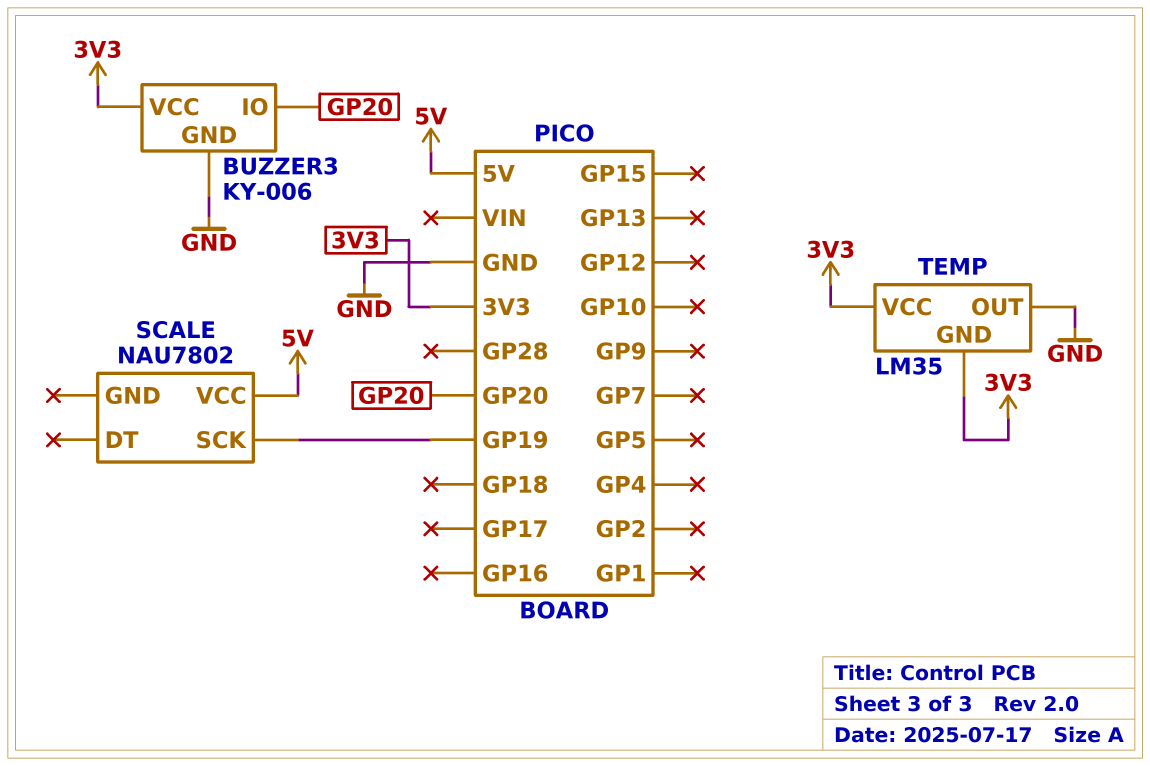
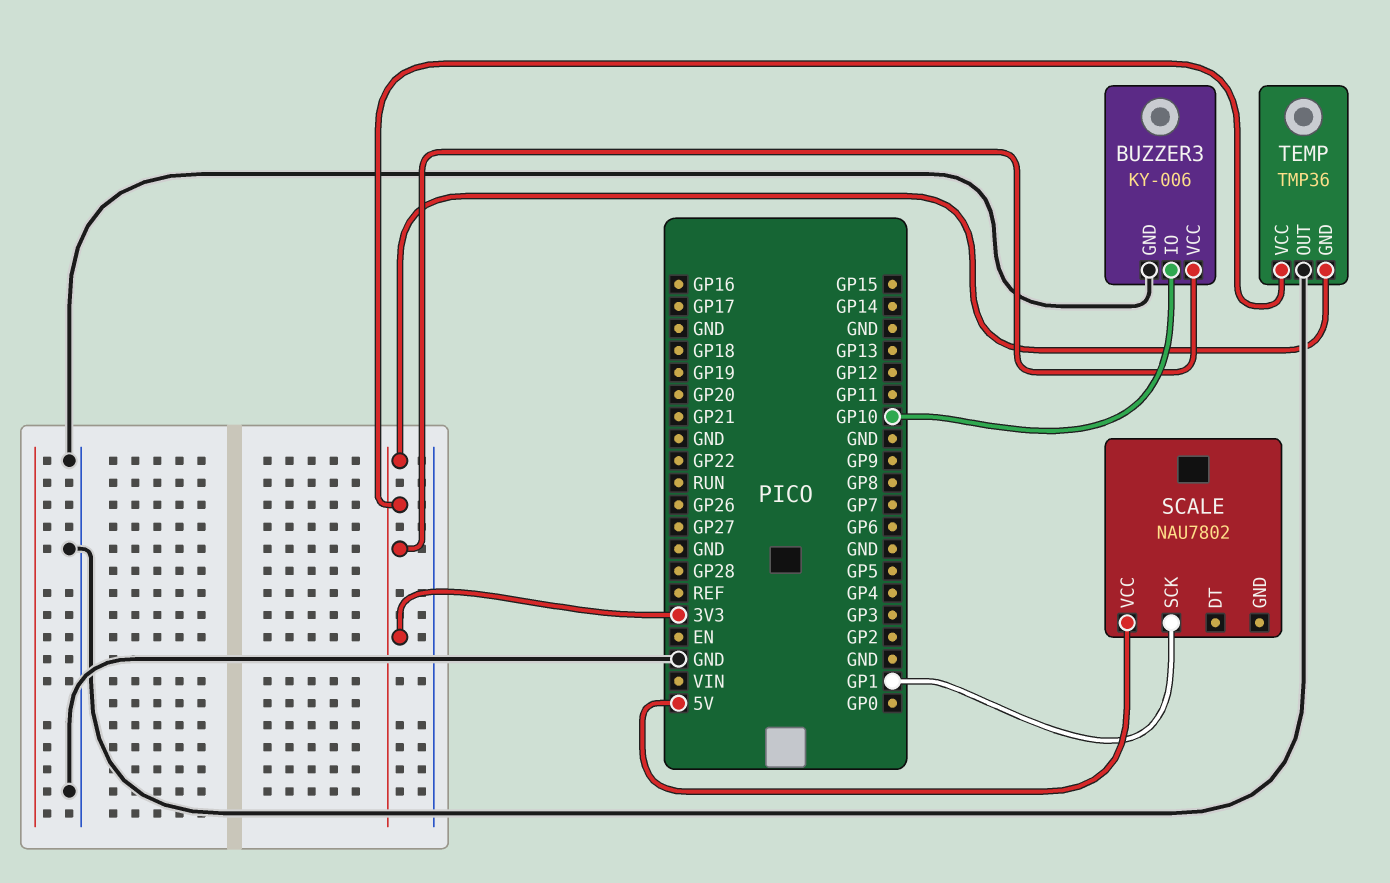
BUZZER3 pin IO: GP20 -> GP10
SCALE pin SCK: GP19 -> GP1
TEMP: LM35 -> TMP36

